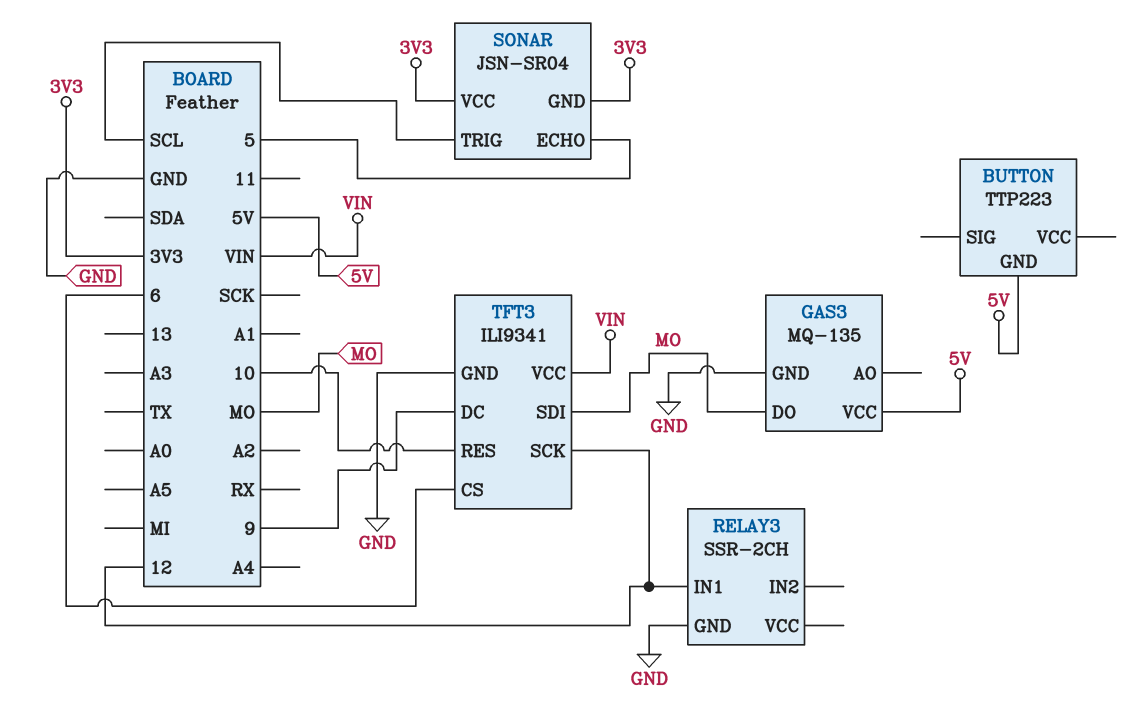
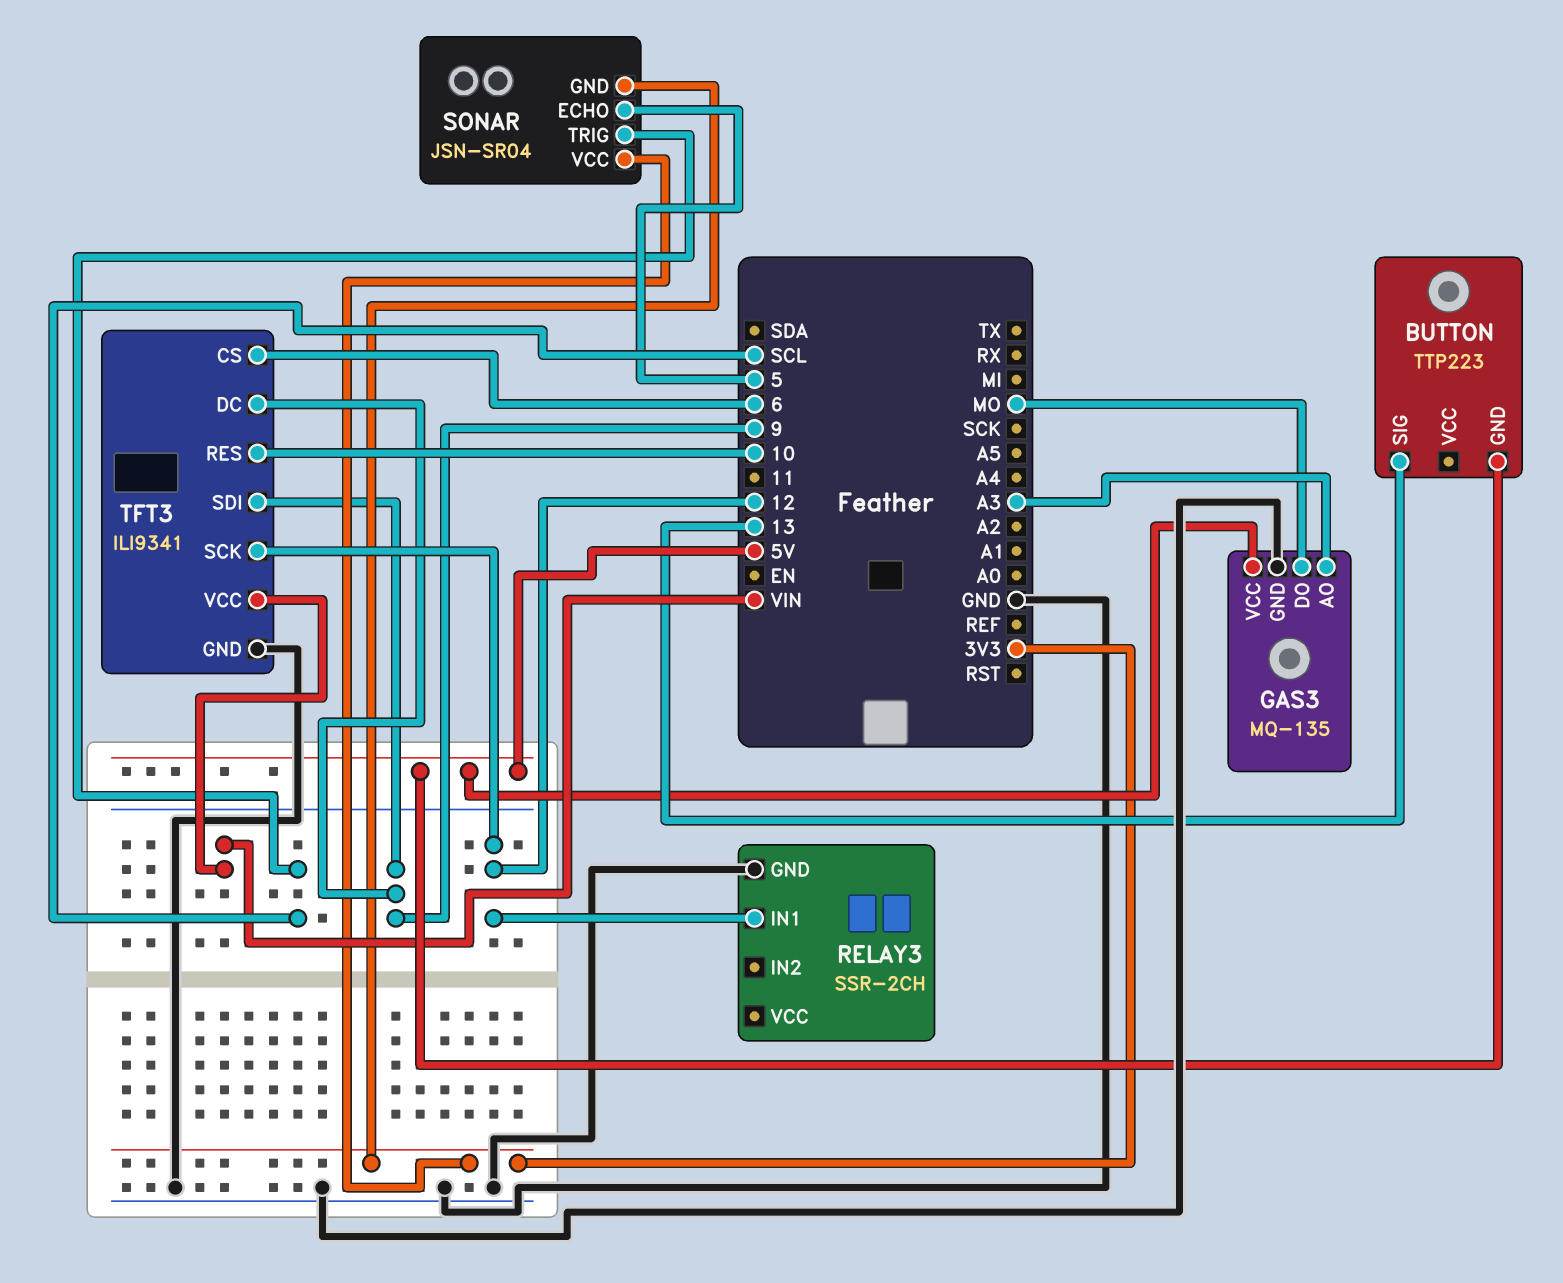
BUTTON pin SIG: none -> 13
GAS3 pin AO: none -> A3
TFT3 pin SDI: MO -> 9

